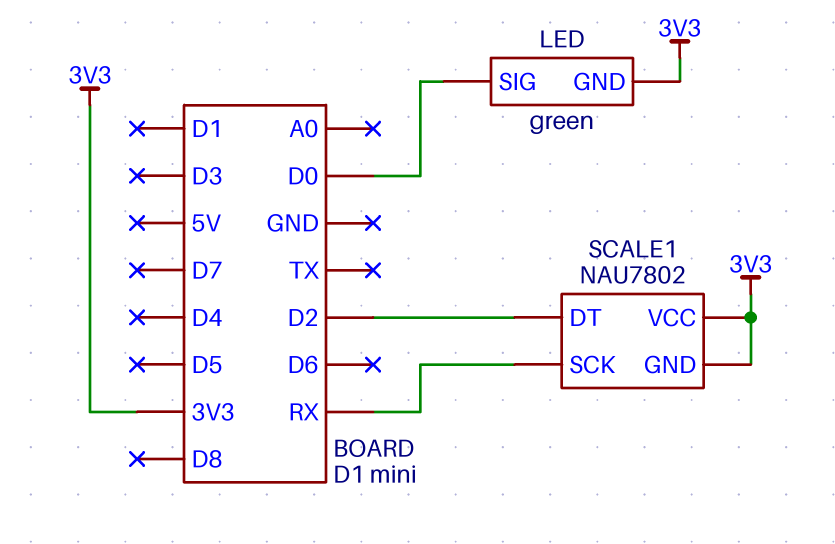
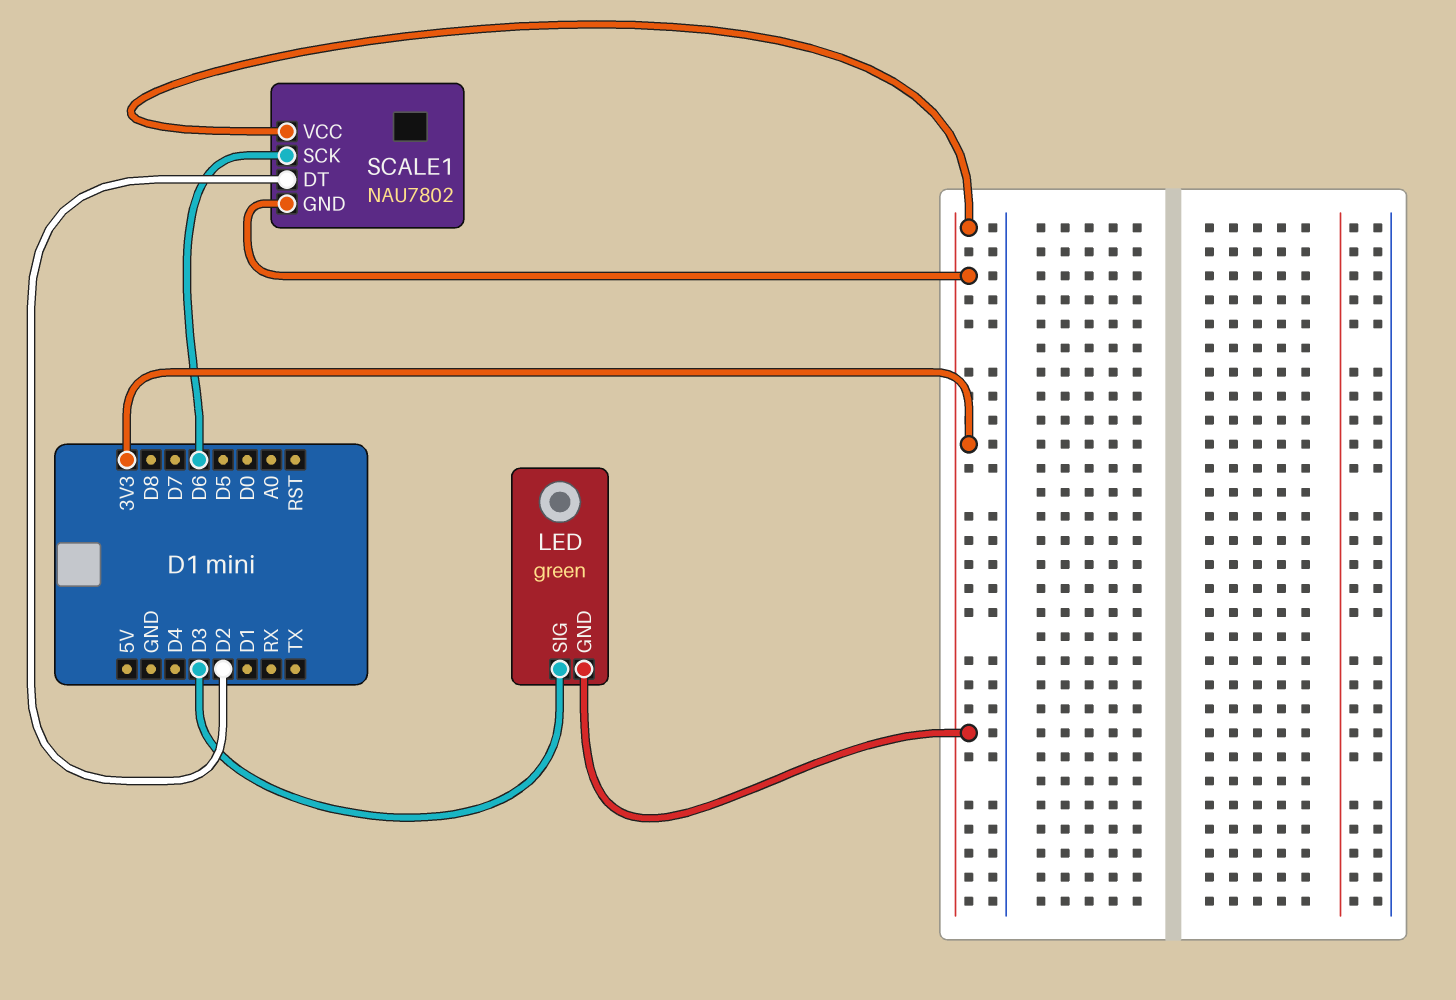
LED pin SIG: D0 -> D3
SCALE1 pin SCK: RX -> D6

